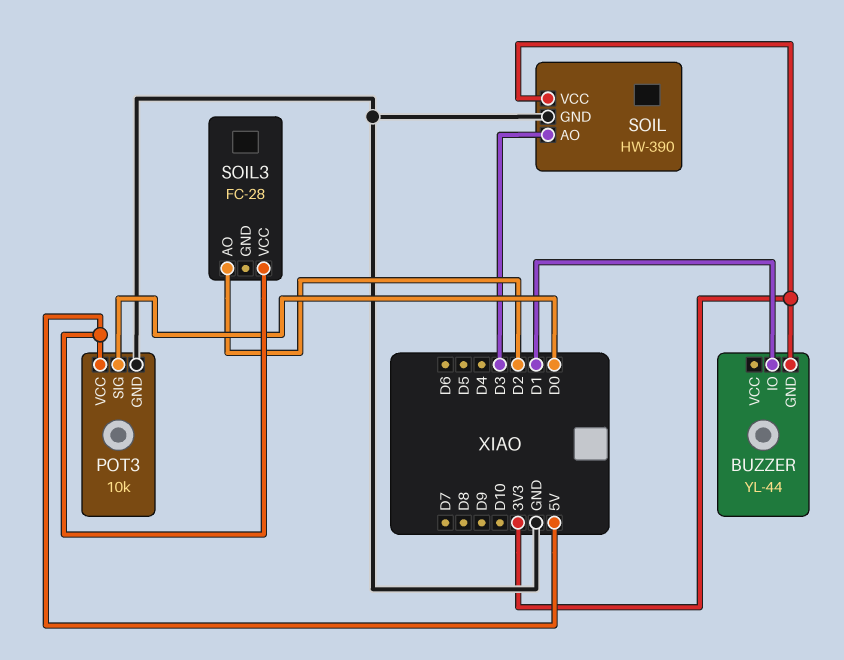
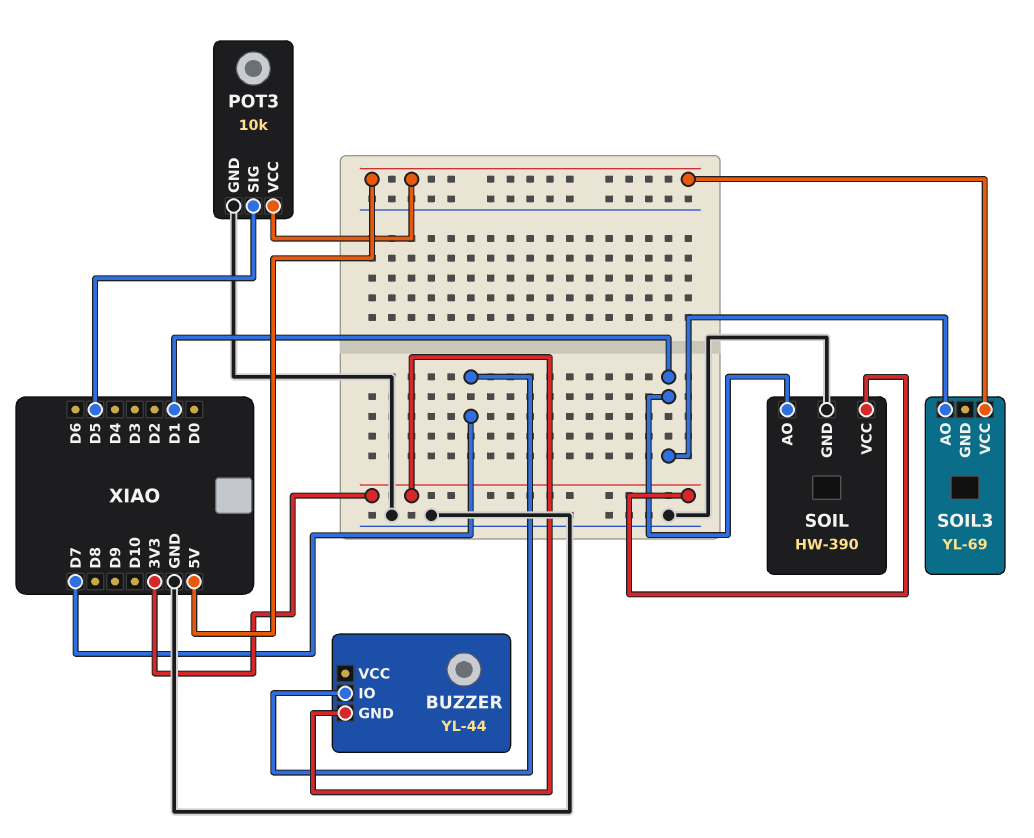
BUZZER pin IO: D1 -> D7
POT3 pin SIG: D0 -> D5
SOIL pin AO: D3 -> D1
SOIL3: FC-28 -> YL-69
SOIL3 pin AO: D2 -> D1

